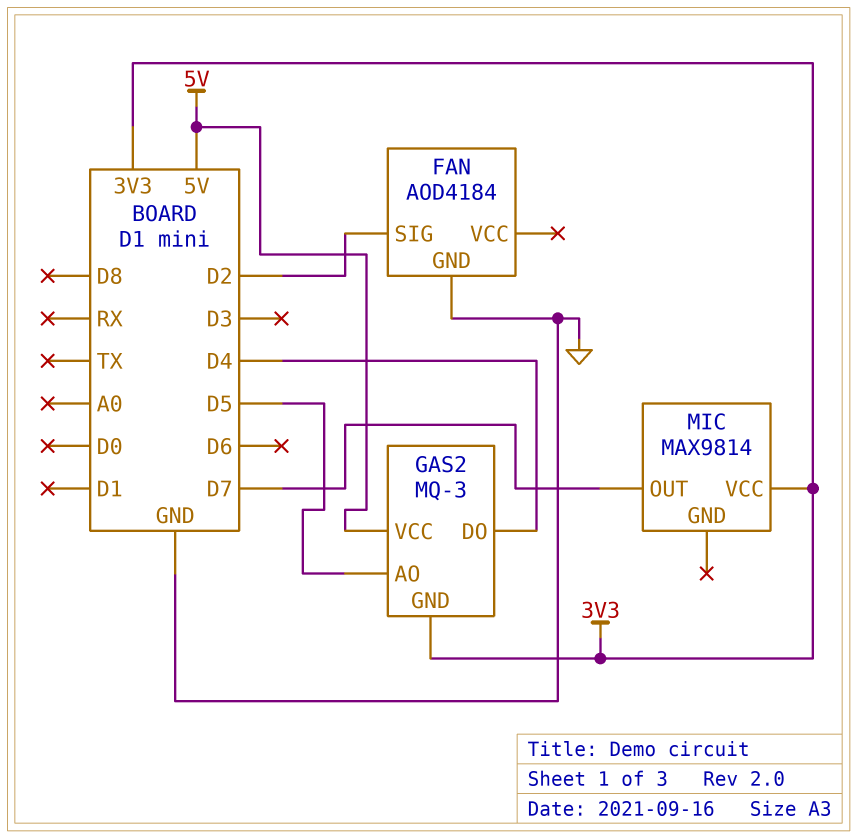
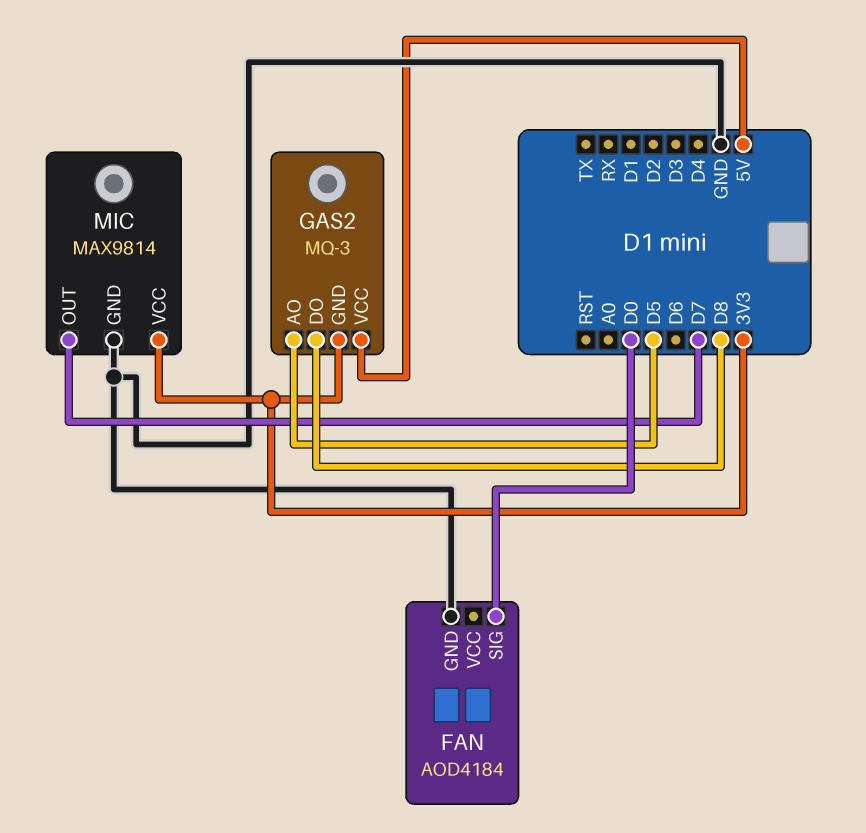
FAN pin SIG: D2 -> D0
GAS2 pin DO: D4 -> D8
MIC pin GND: none -> GND

